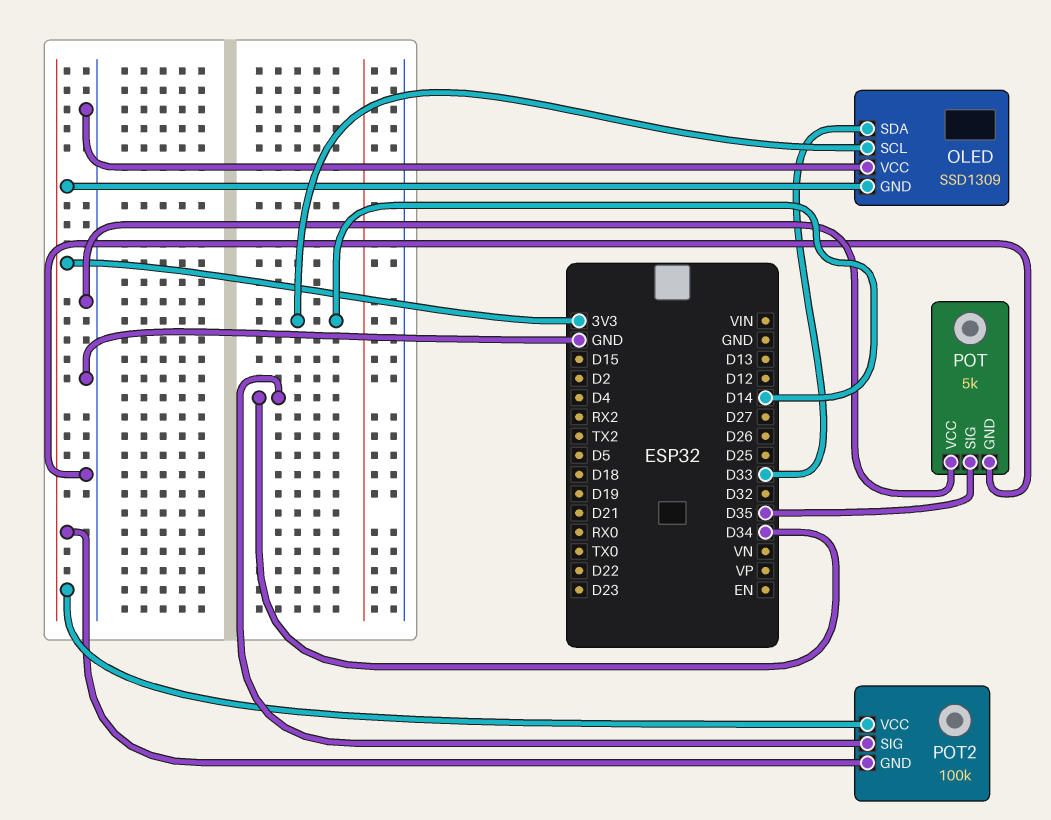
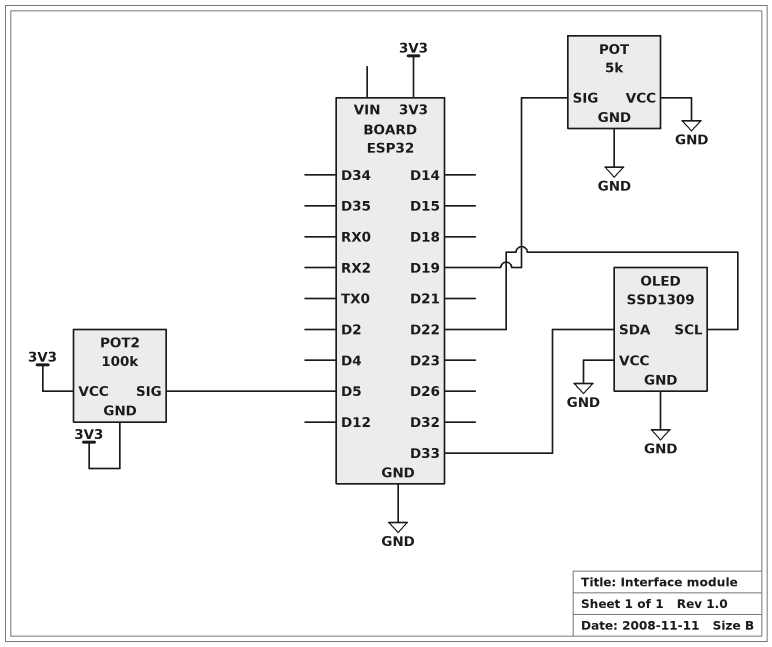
OLED pin GND: 3V3 -> GND
OLED pin SCL: D14 -> D22
POT pin SIG: D35 -> D19
POT2 pin SIG: D34 -> D5

